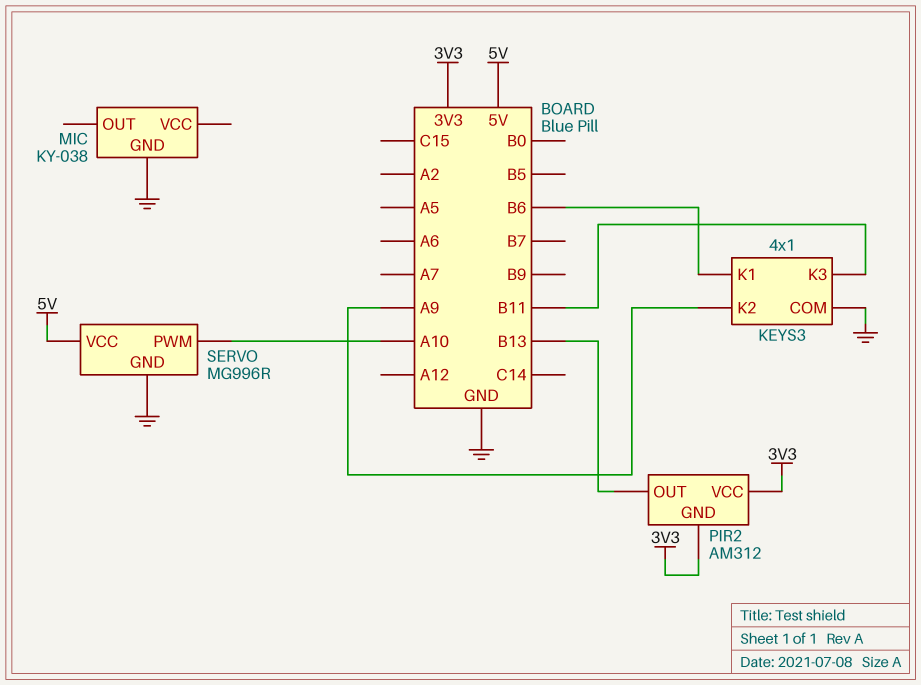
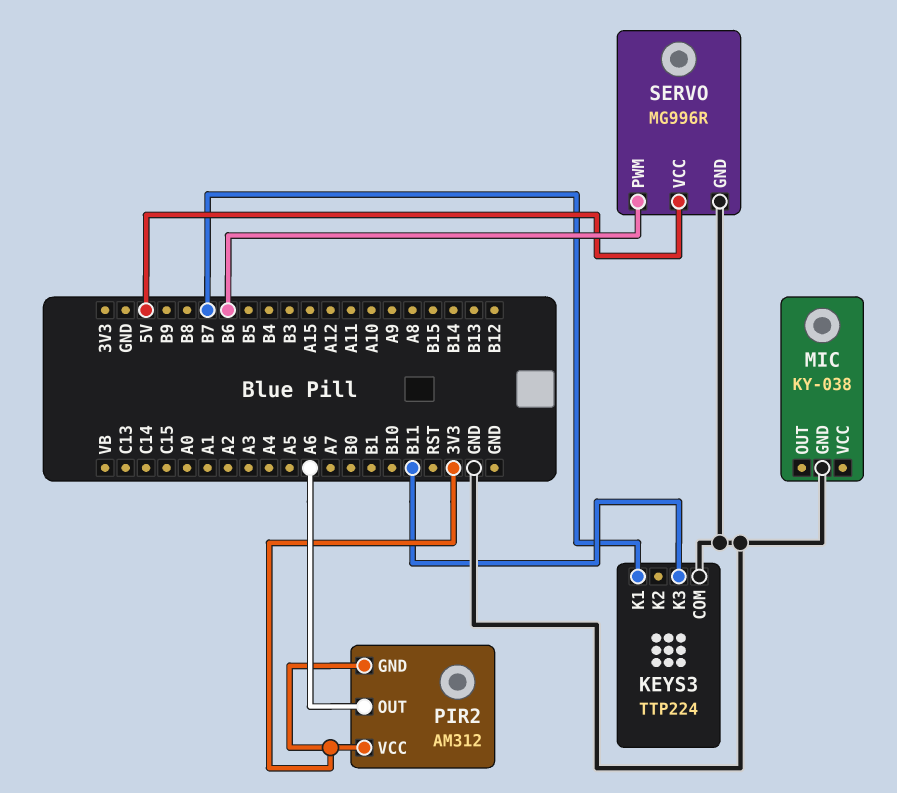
KEYS3: 4x1 -> TTP224
KEYS3 pin K1: B6 -> B7
KEYS3 pin K2: A9 -> none
PIR2 pin OUT: B13 -> A6
SERVO pin PWM: A10 -> B6

